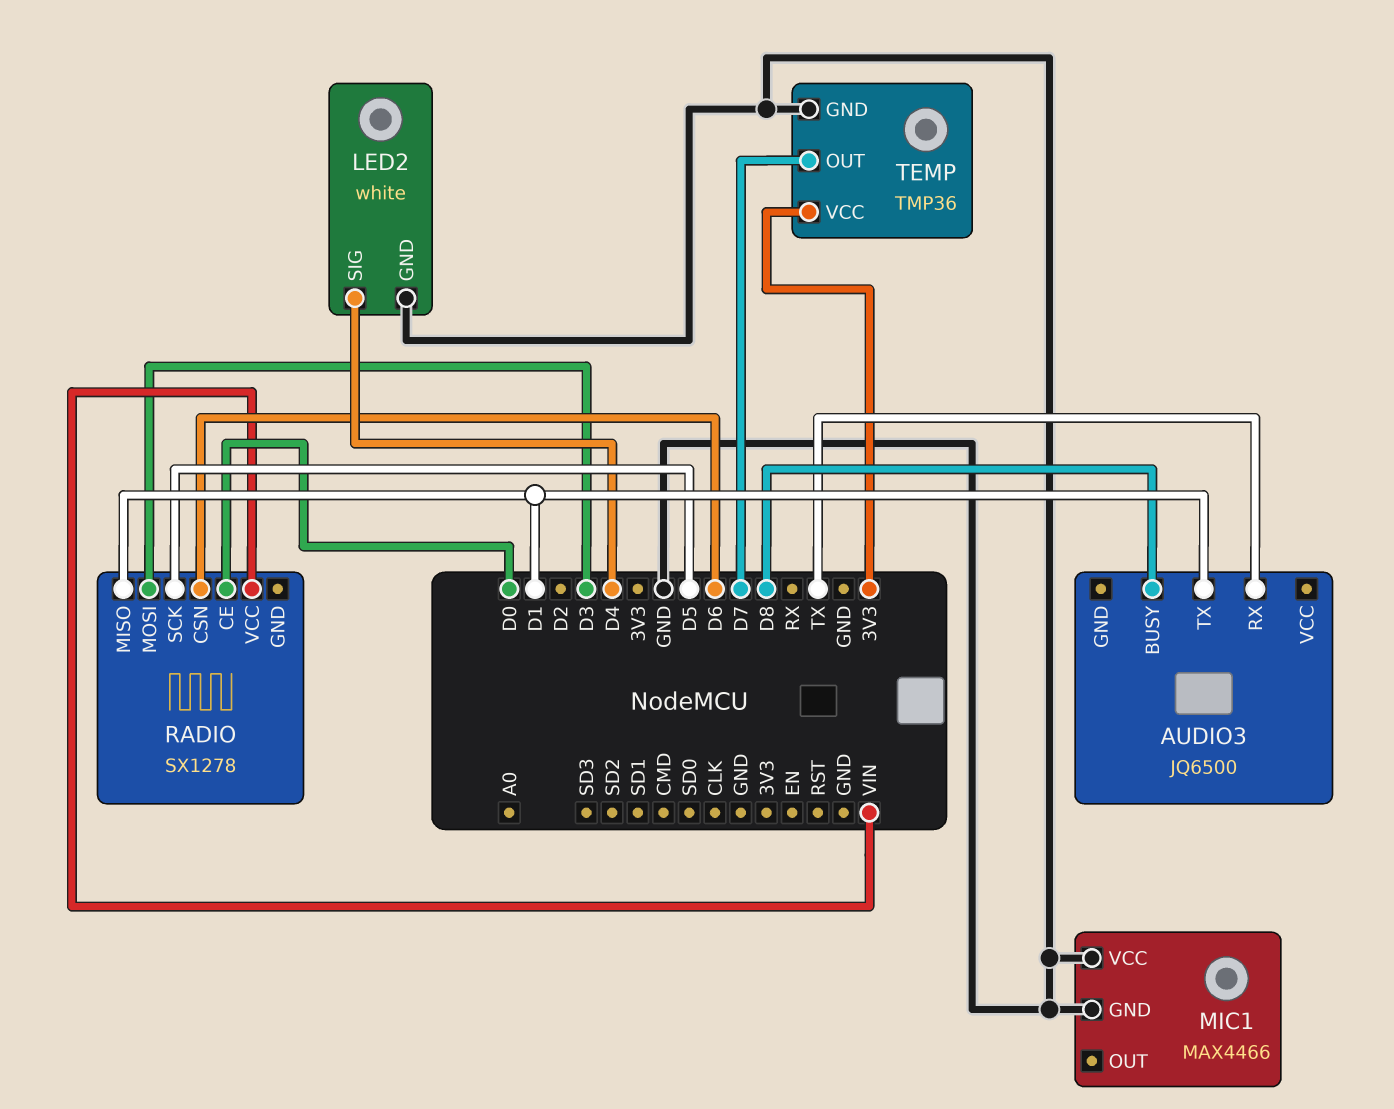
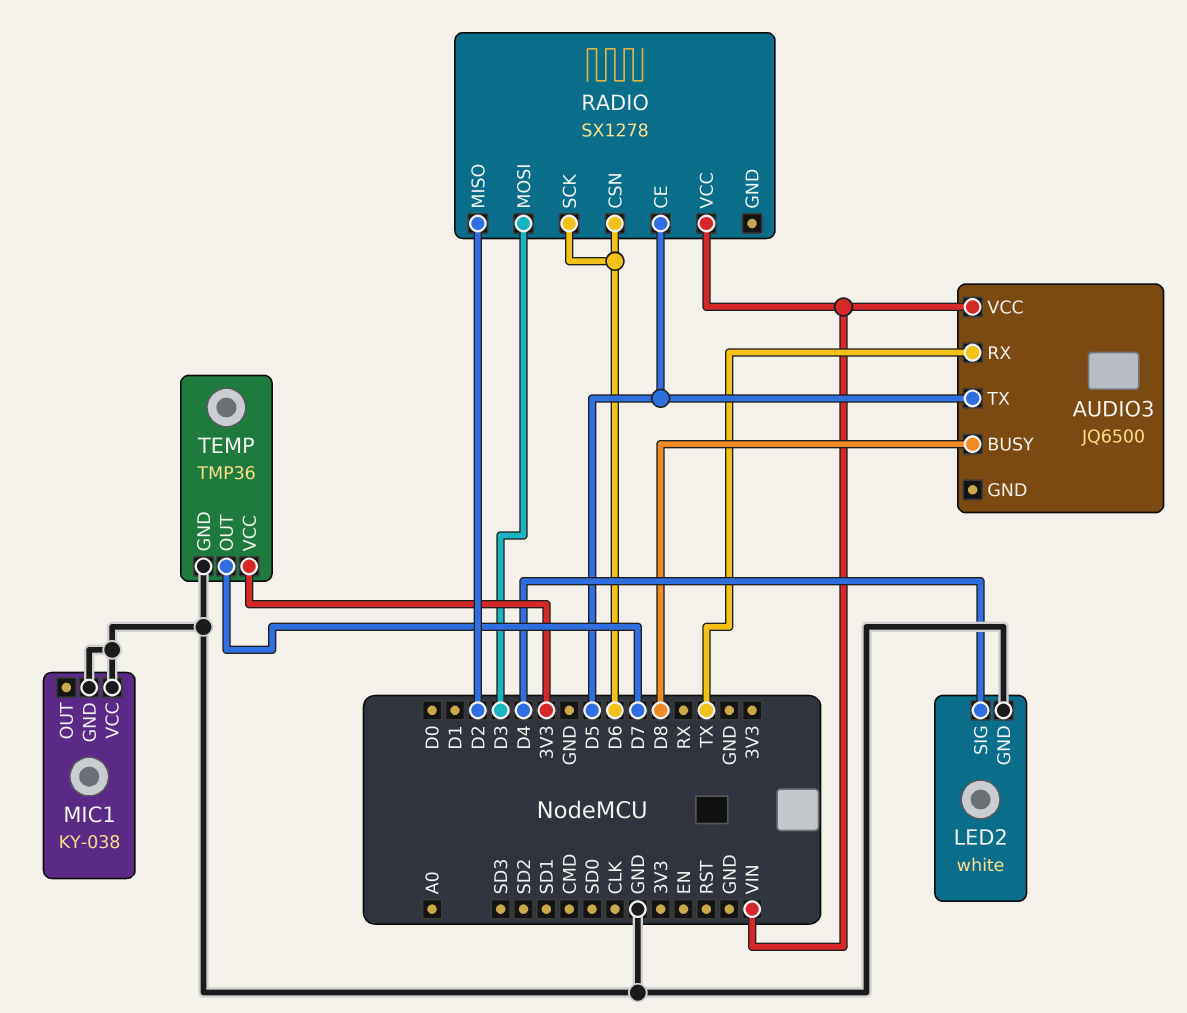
AUDIO3 pin TX: D1 -> D5
AUDIO3 pin VCC: none -> VIN
MIC1: MAX4466 -> KY-038
RADIO pin CE: D0 -> D5
RADIO pin MISO: D1 -> D2
RADIO pin SCK: D5 -> D6

